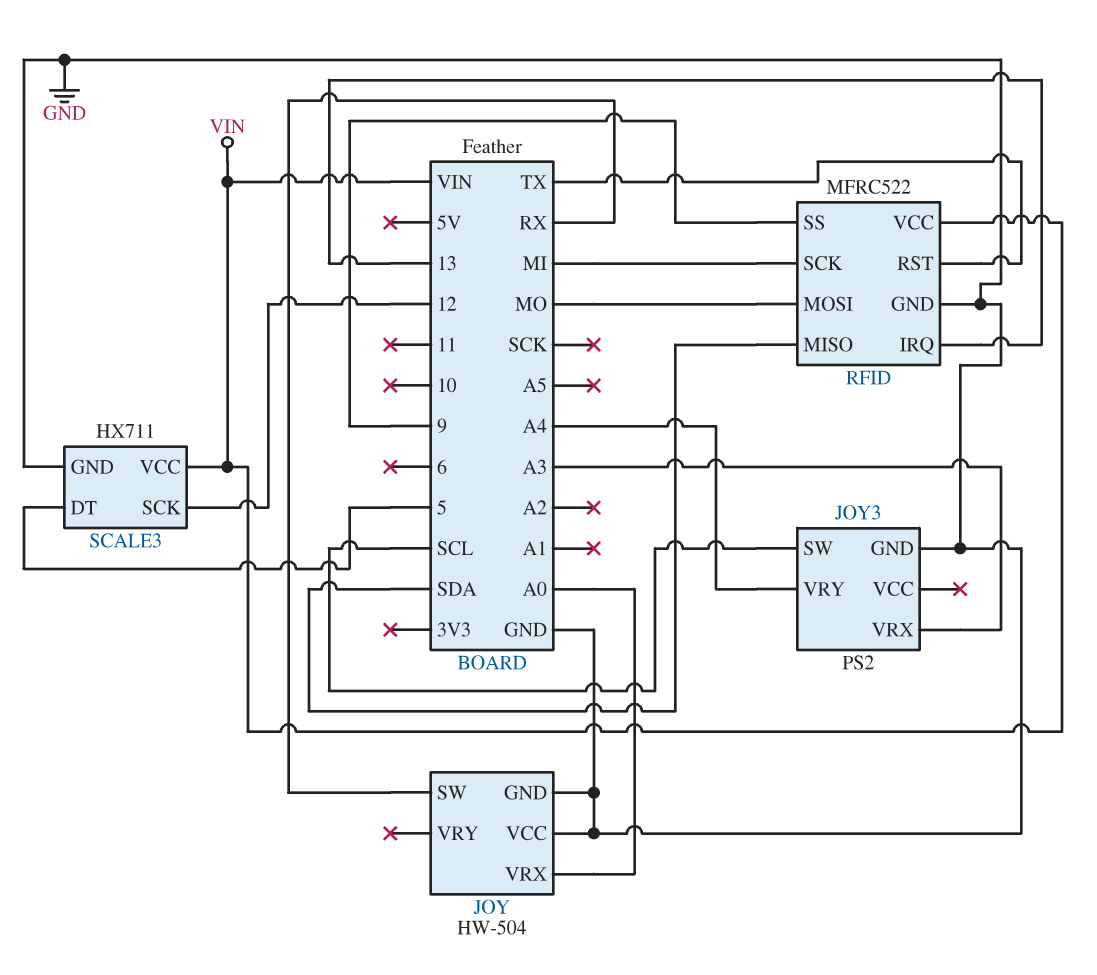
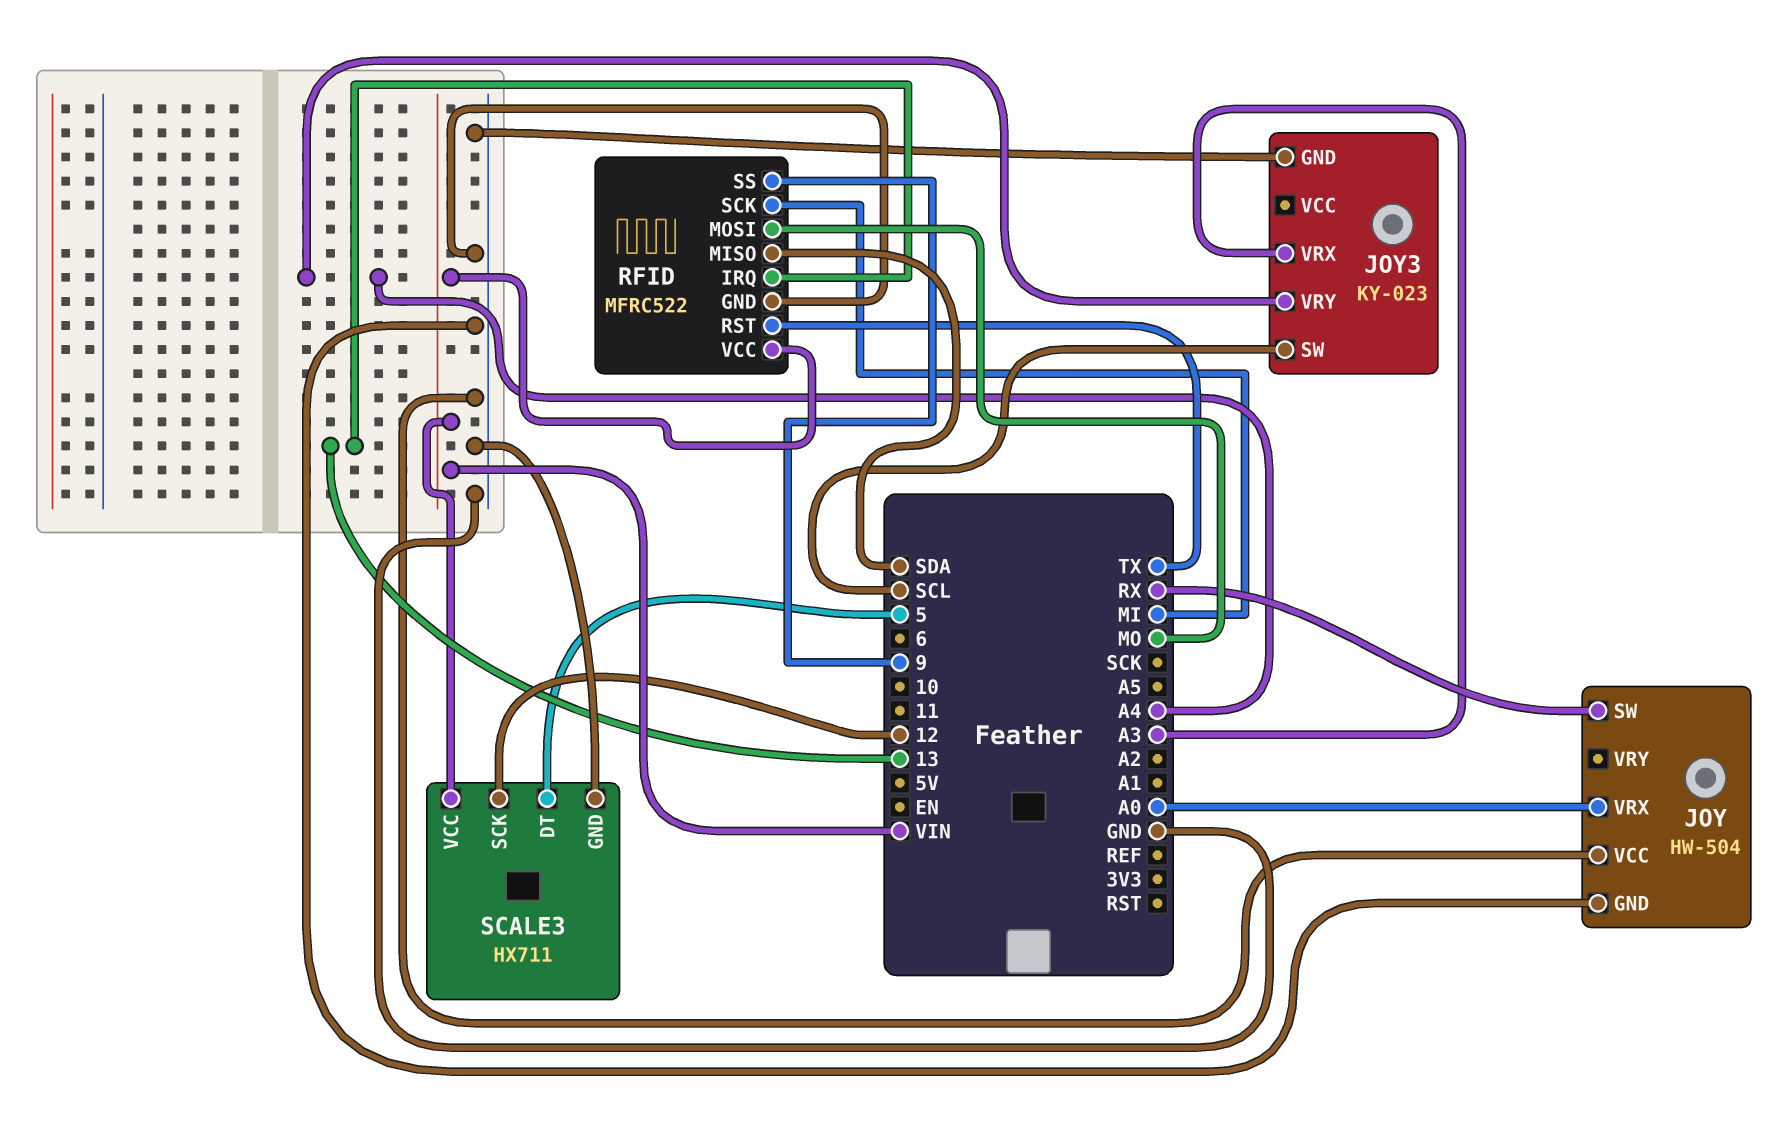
JOY3: PS2 -> KY-023

